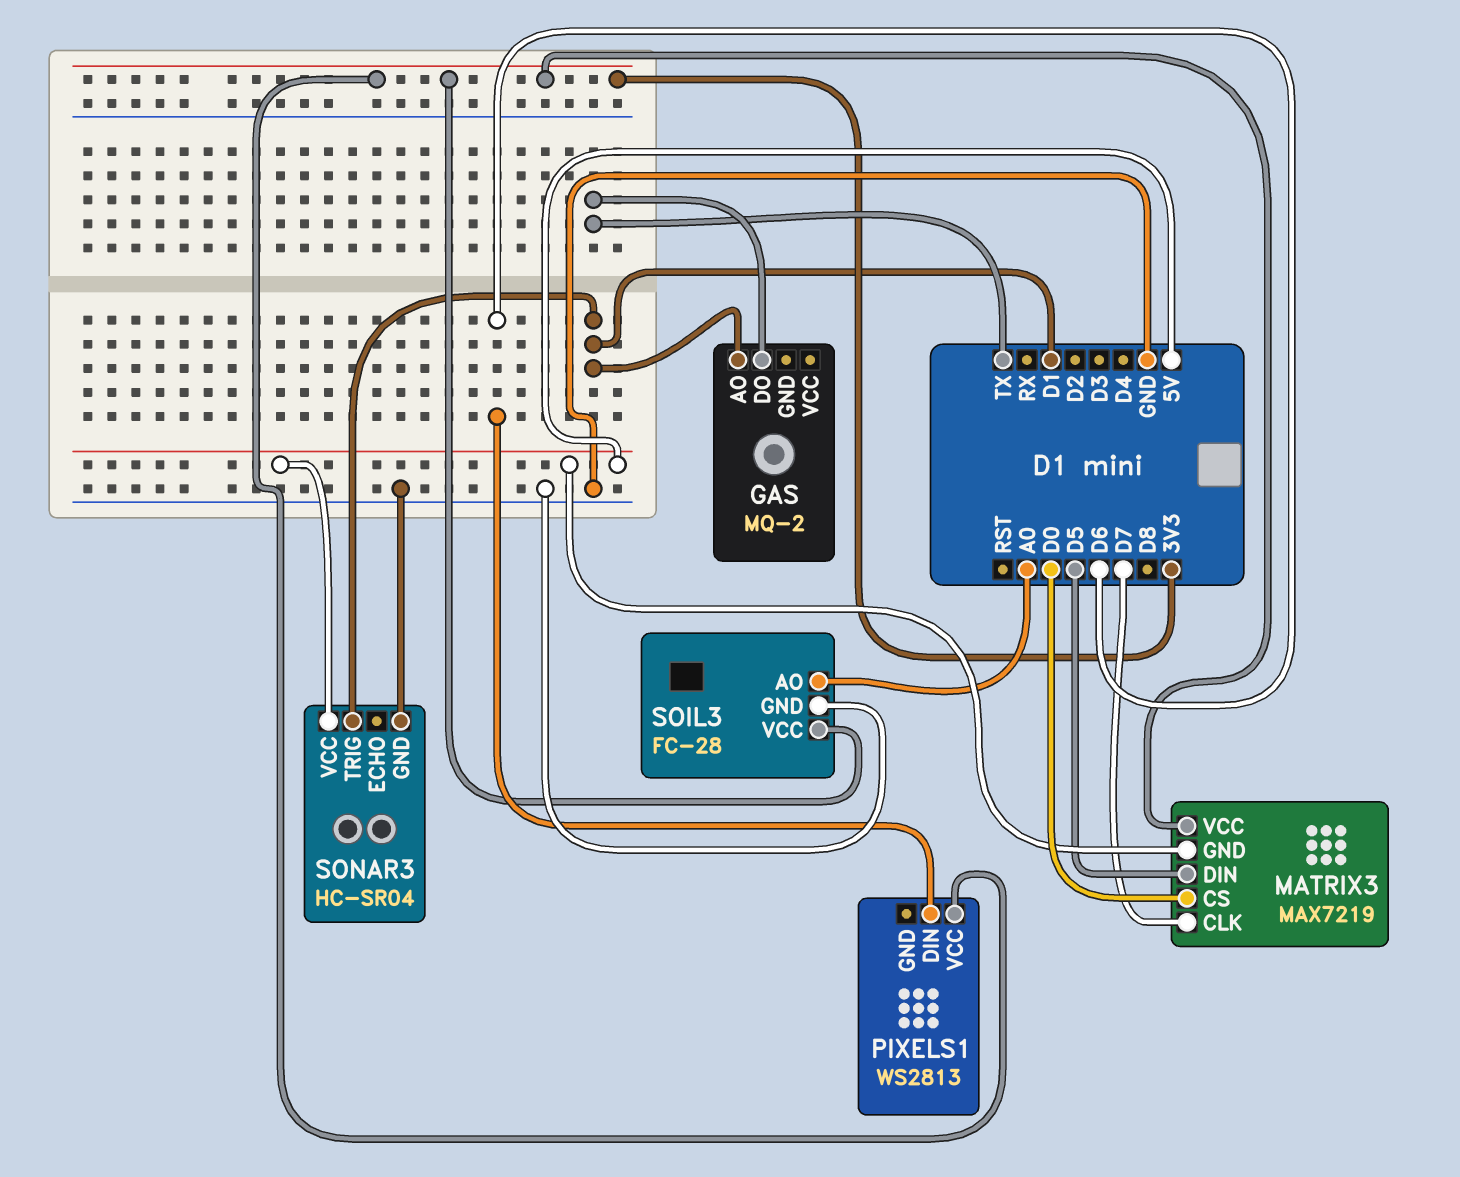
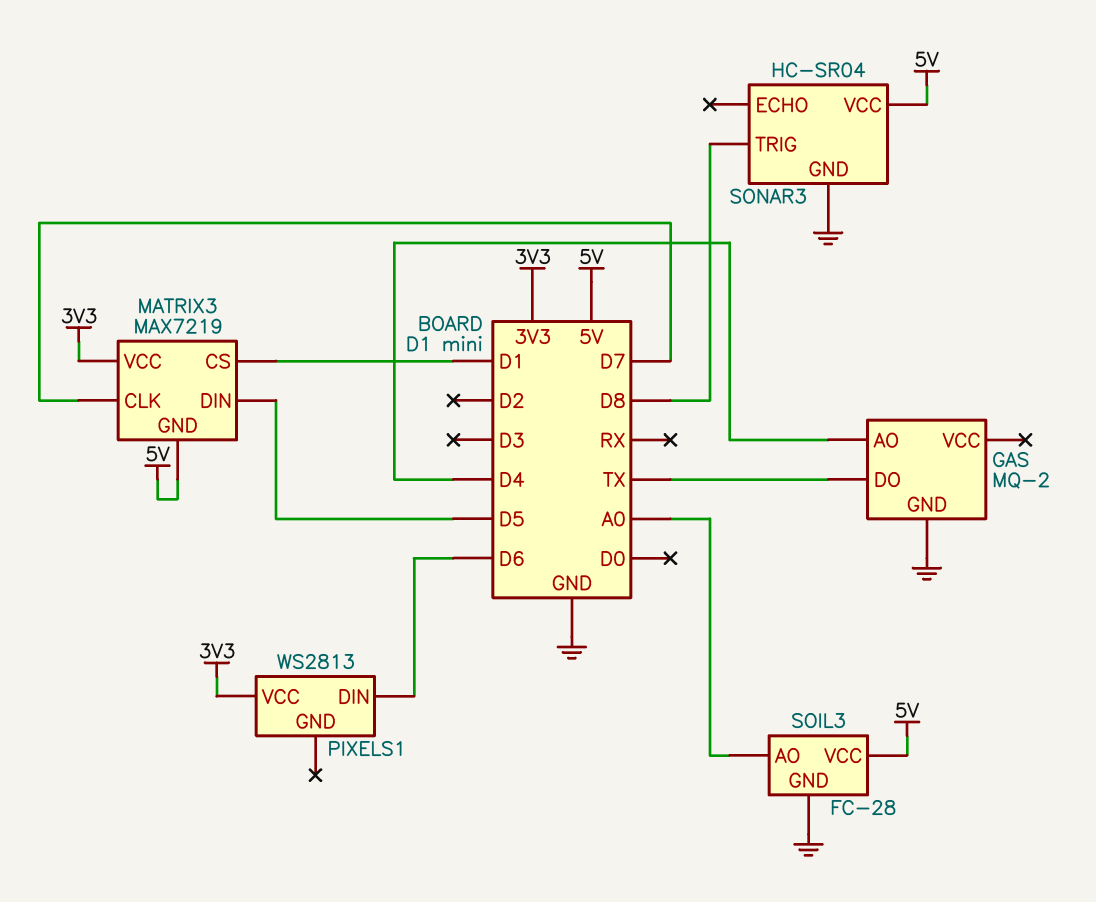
GAS pin AO: D1 -> D4
GAS pin GND: none -> GND
MATRIX3 pin CS: D0 -> D1
SOIL3 pin VCC: 3V3 -> 5V
SONAR3 pin TRIG: D1 -> D8

